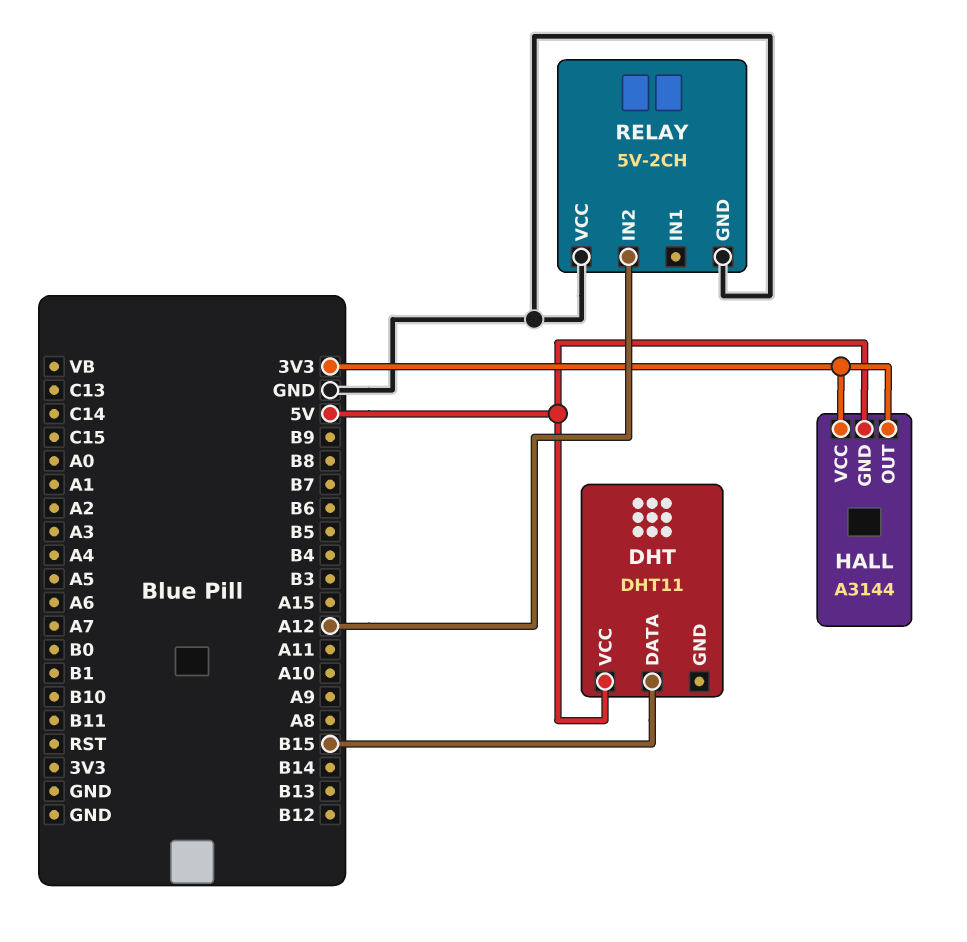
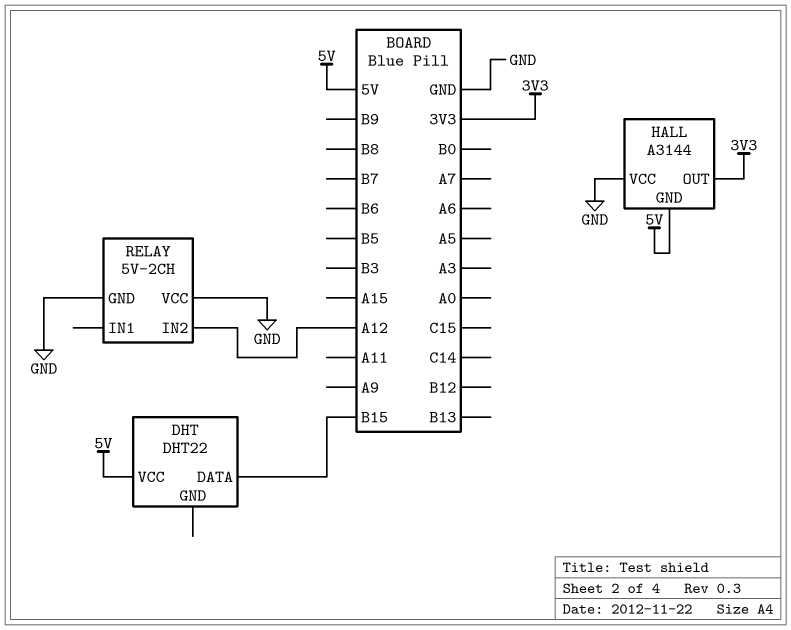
DHT: DHT11 -> DHT22
HALL pin VCC: 3V3 -> GND

